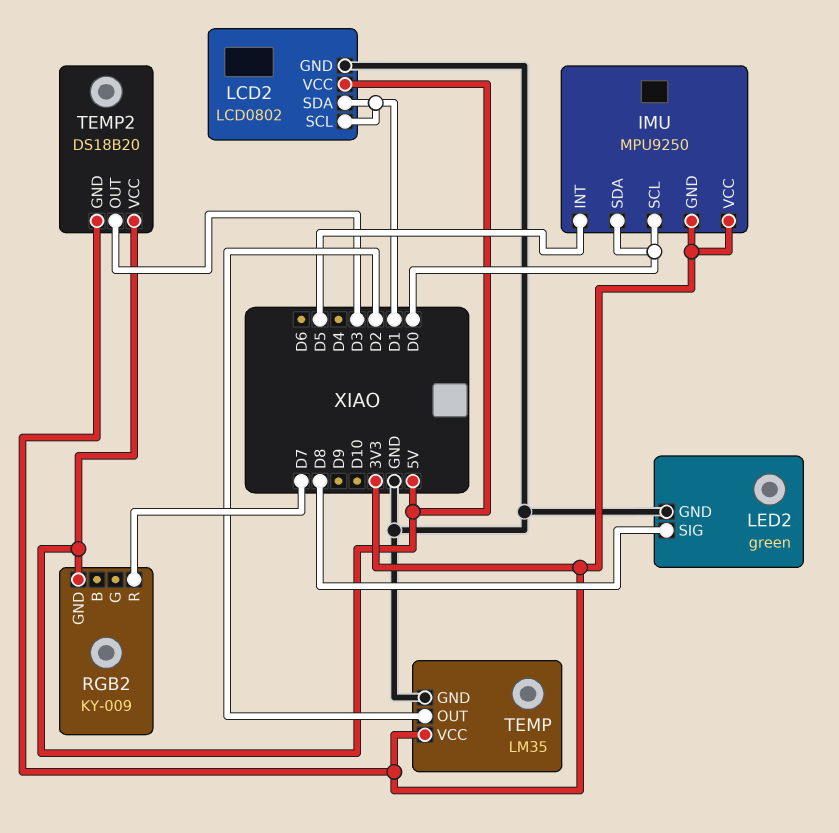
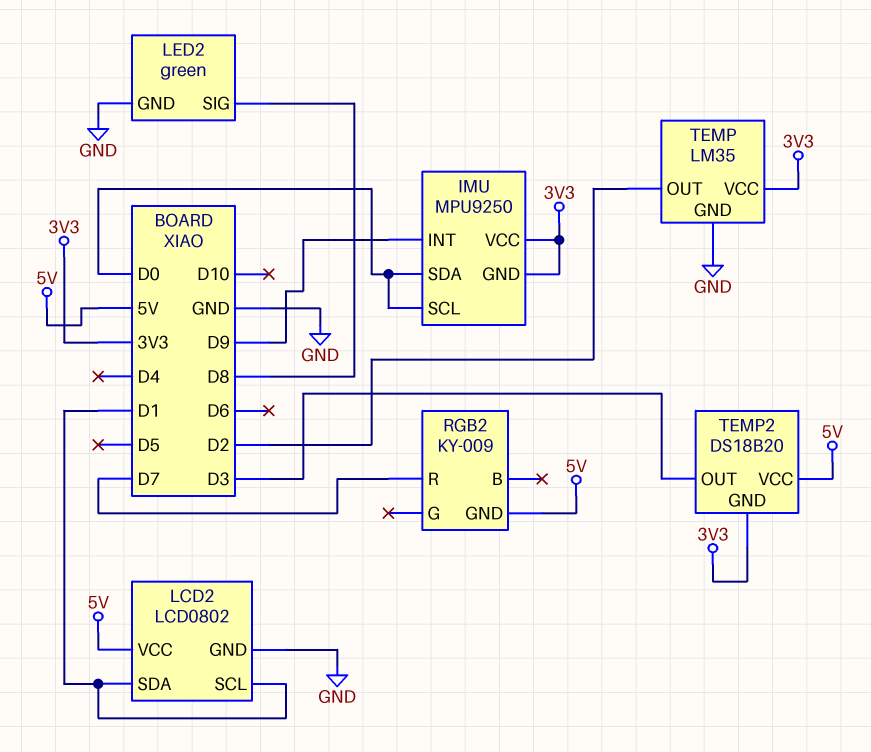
IMU pin INT: D5 -> D9

